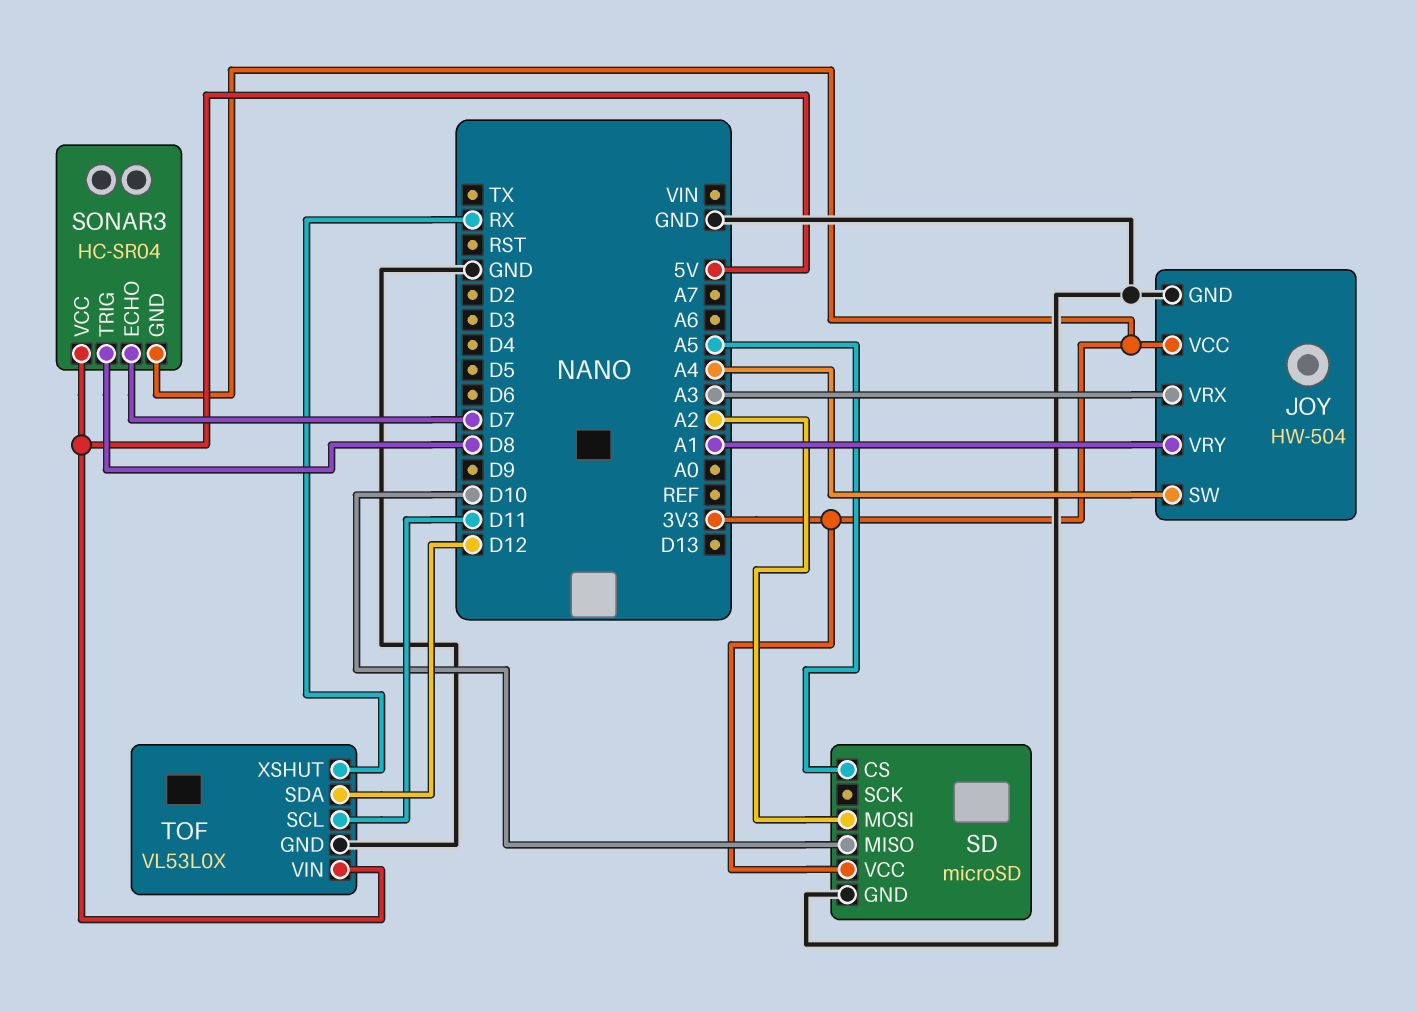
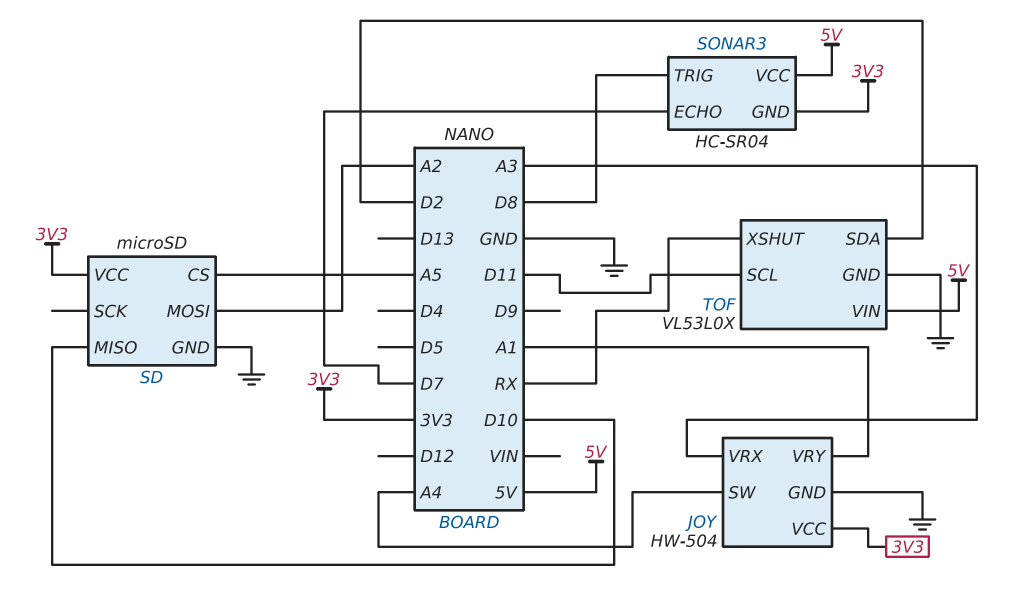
TOF pin SDA: D12 -> D2

